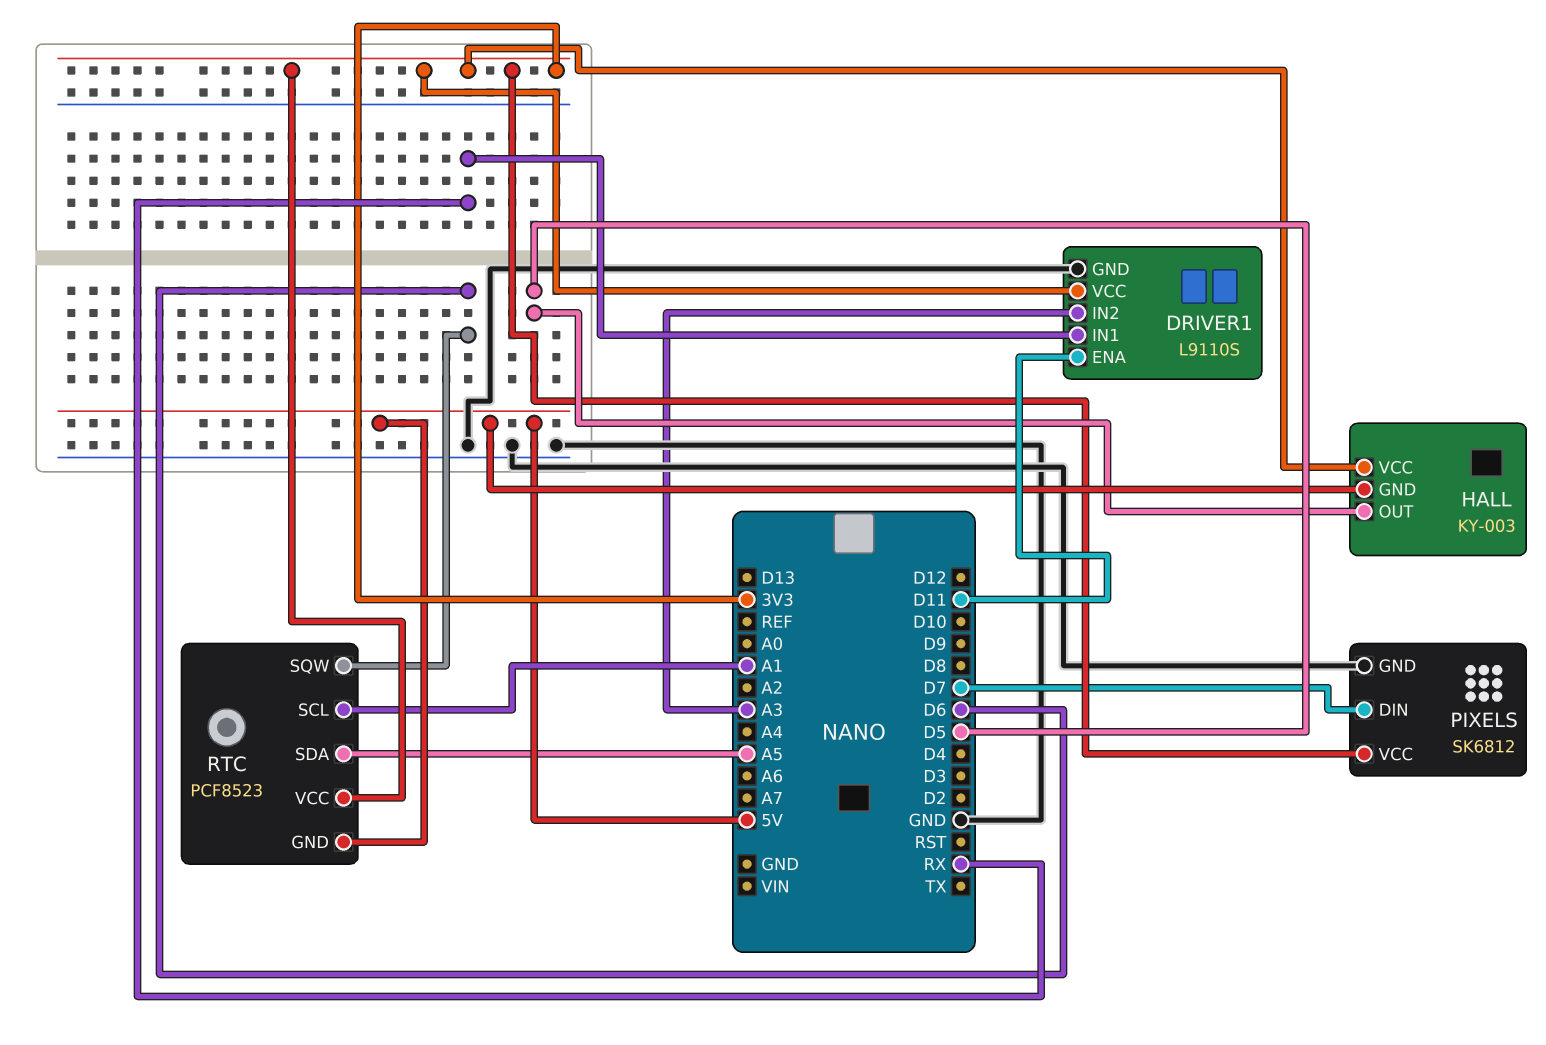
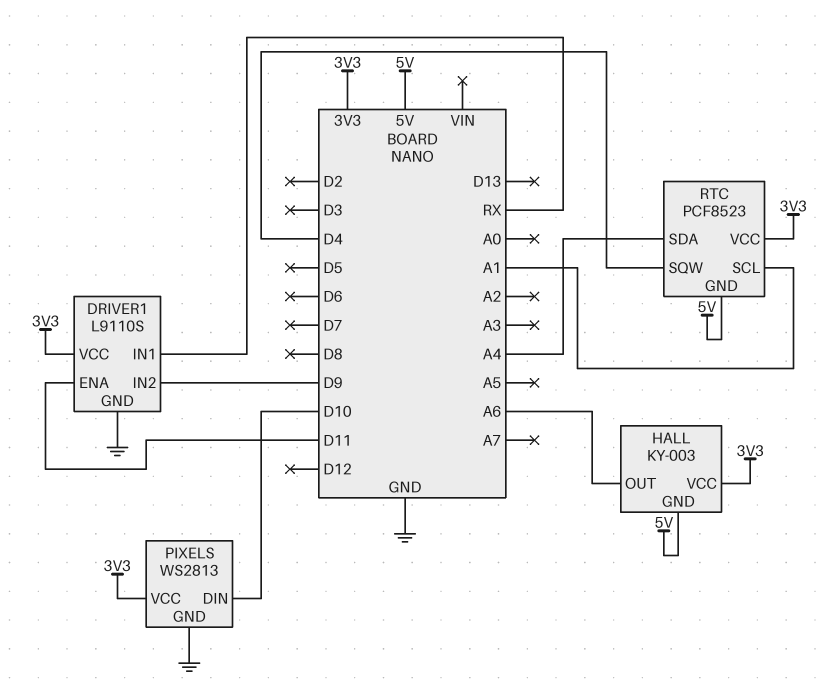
DRIVER1 pin IN2: A3 -> D9
HALL pin OUT: D5 -> A6
PIXELS: SK6812 -> WS2813
PIXELS pin DIN: D7 -> D10
RTC pin SDA: A5 -> A4
RTC pin SQW: D6 -> D4

